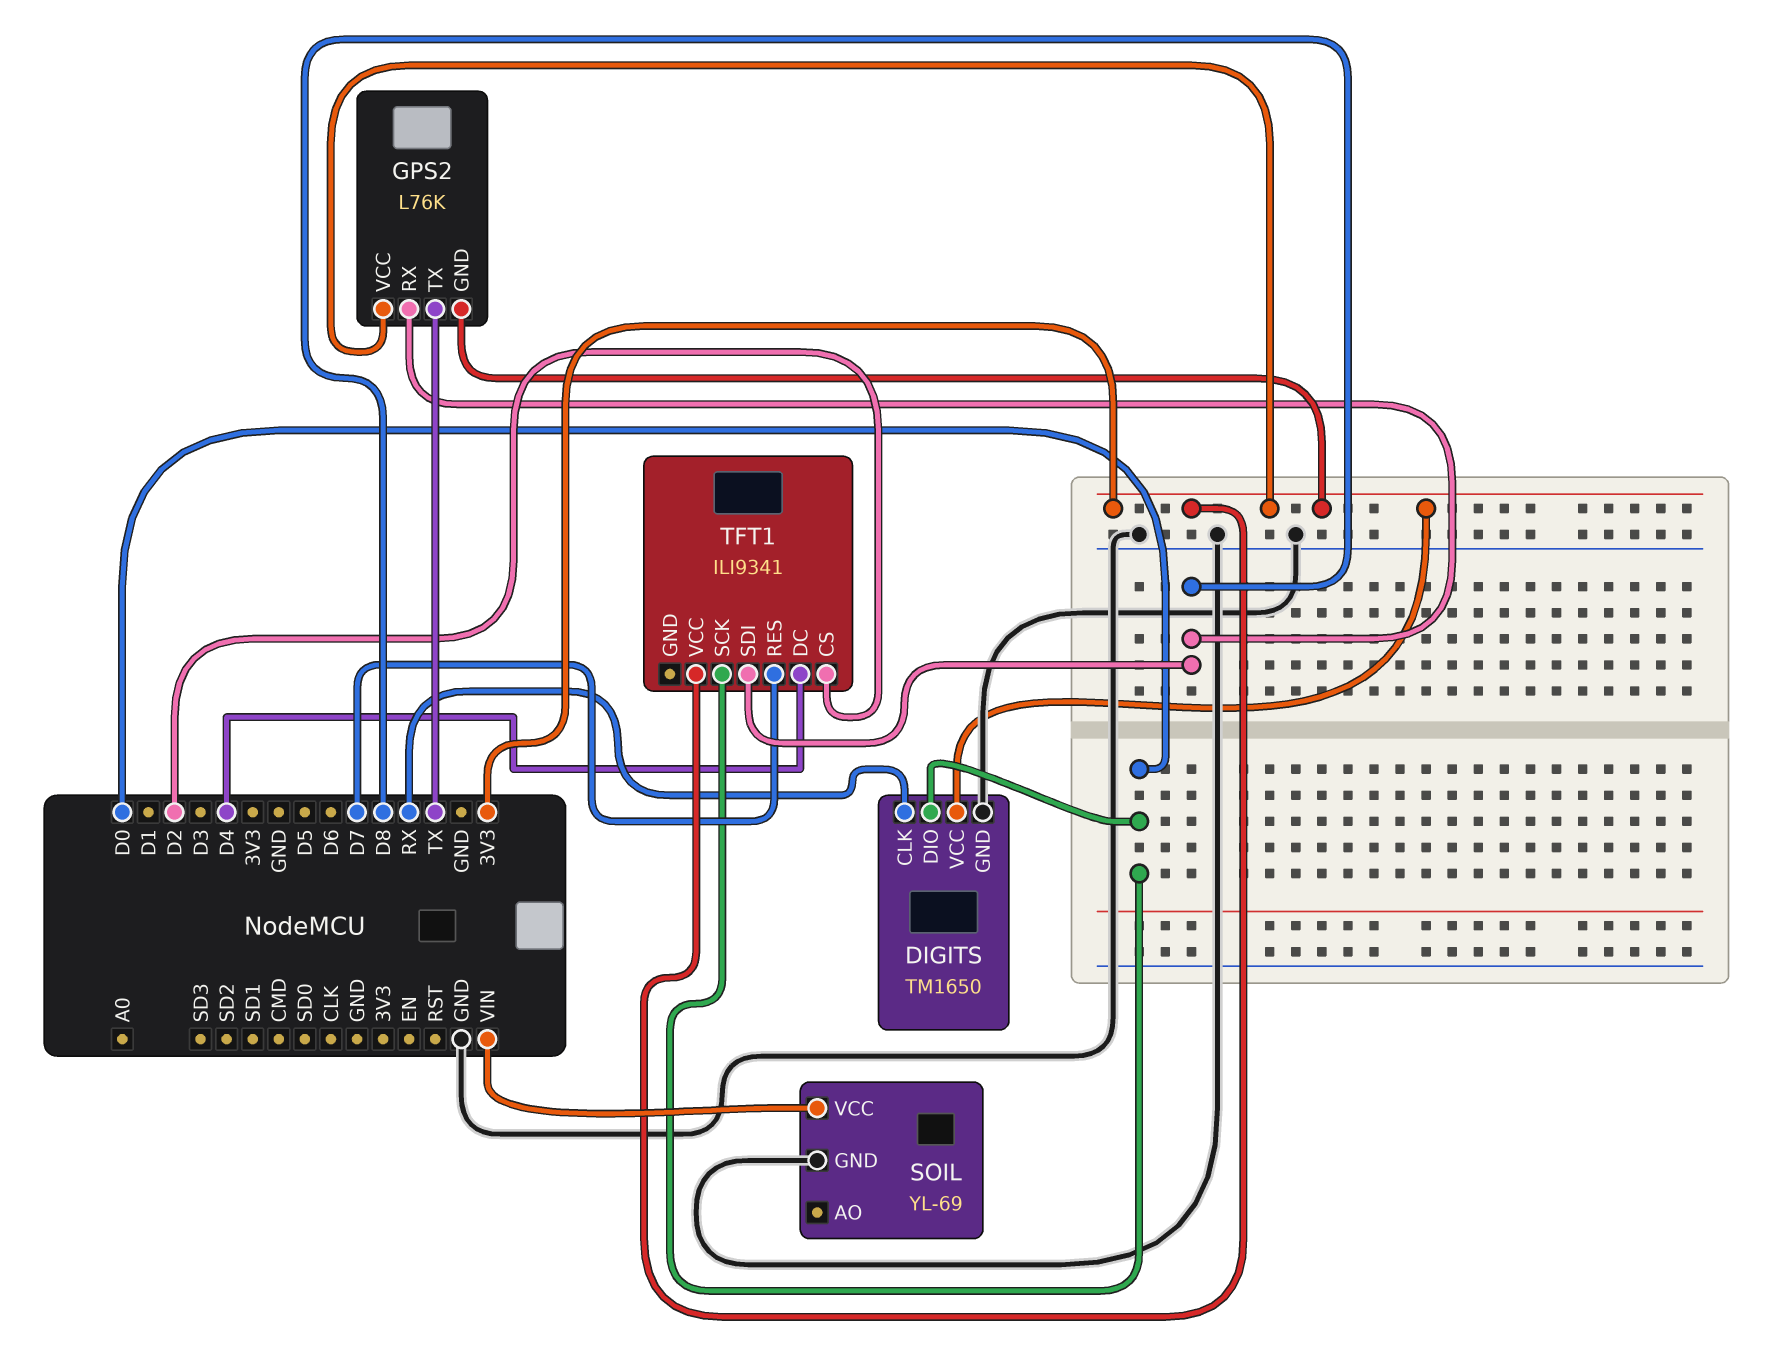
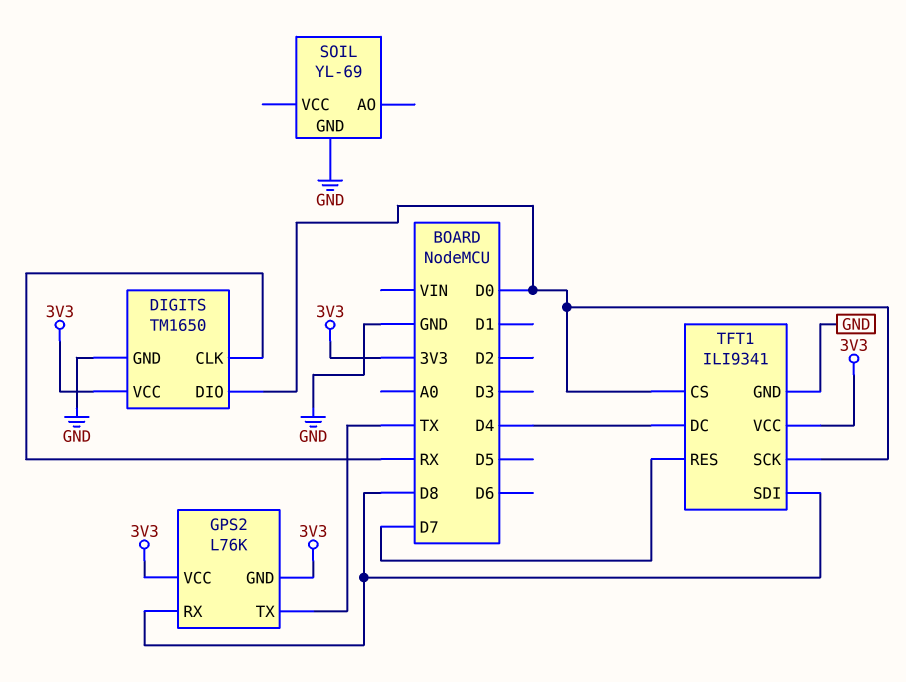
SOIL pin VCC: VIN -> none
TFT1 pin CS: D2 -> D0
TFT1 pin GND: none -> GND

